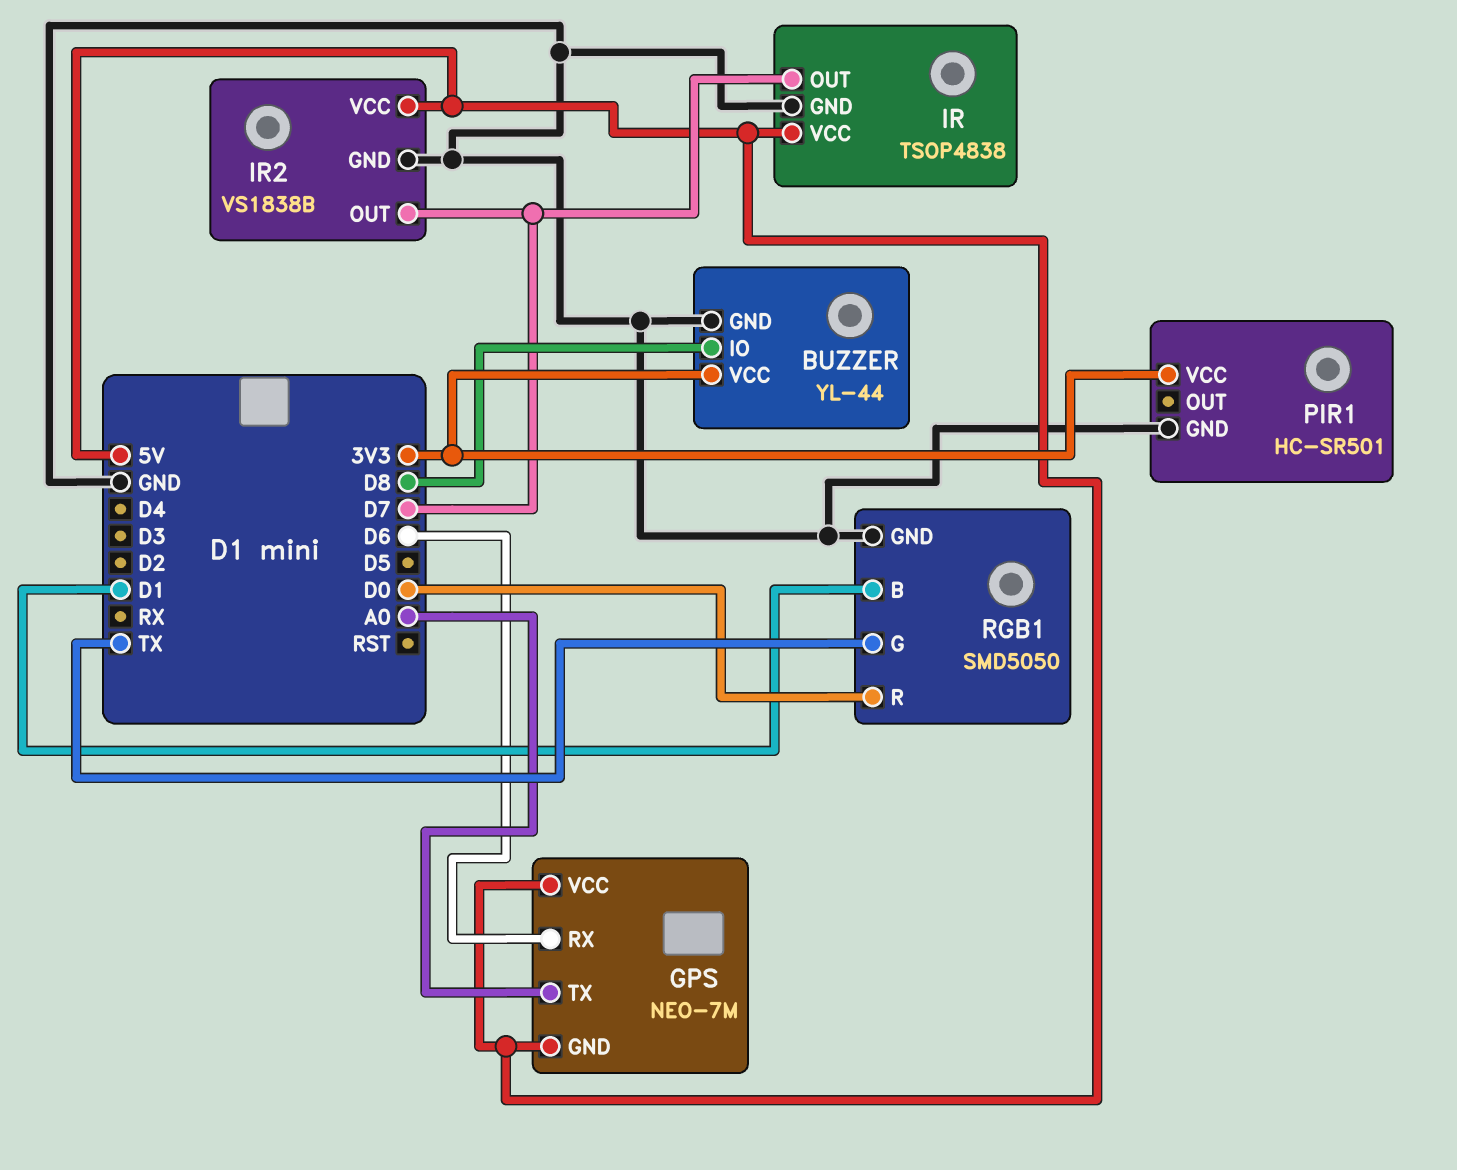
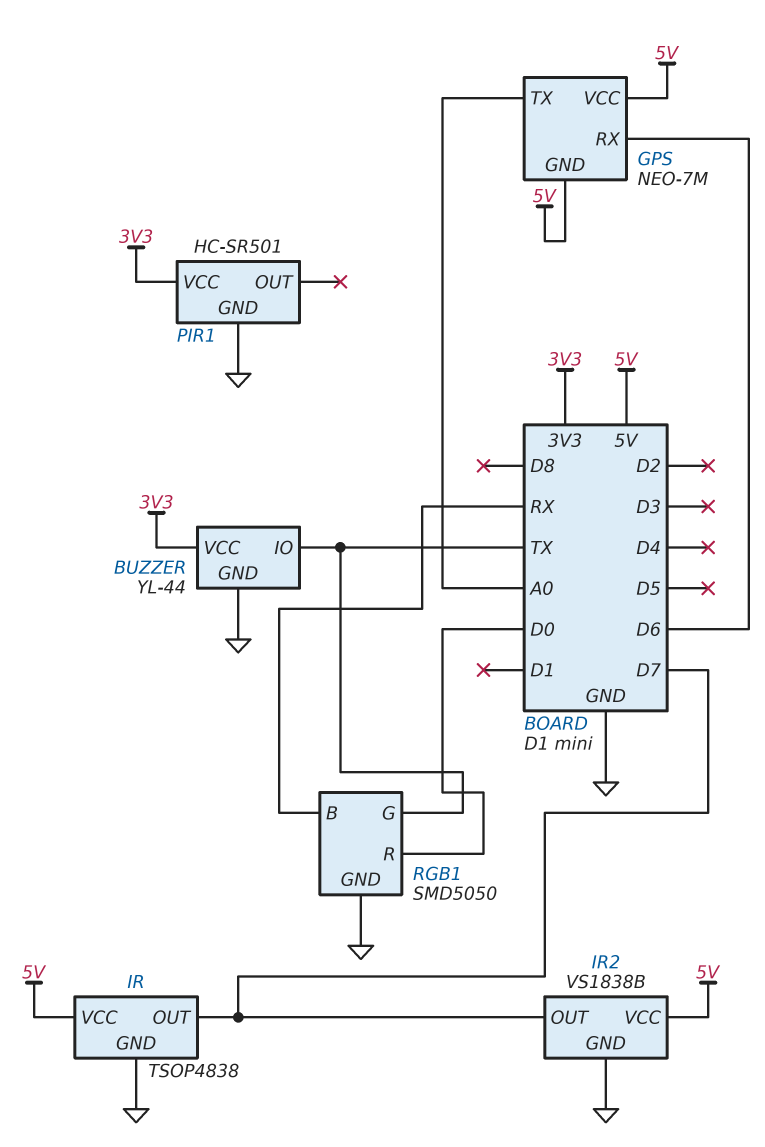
BUZZER pin IO: D8 -> TX
RGB1 pin B: D1 -> RX

